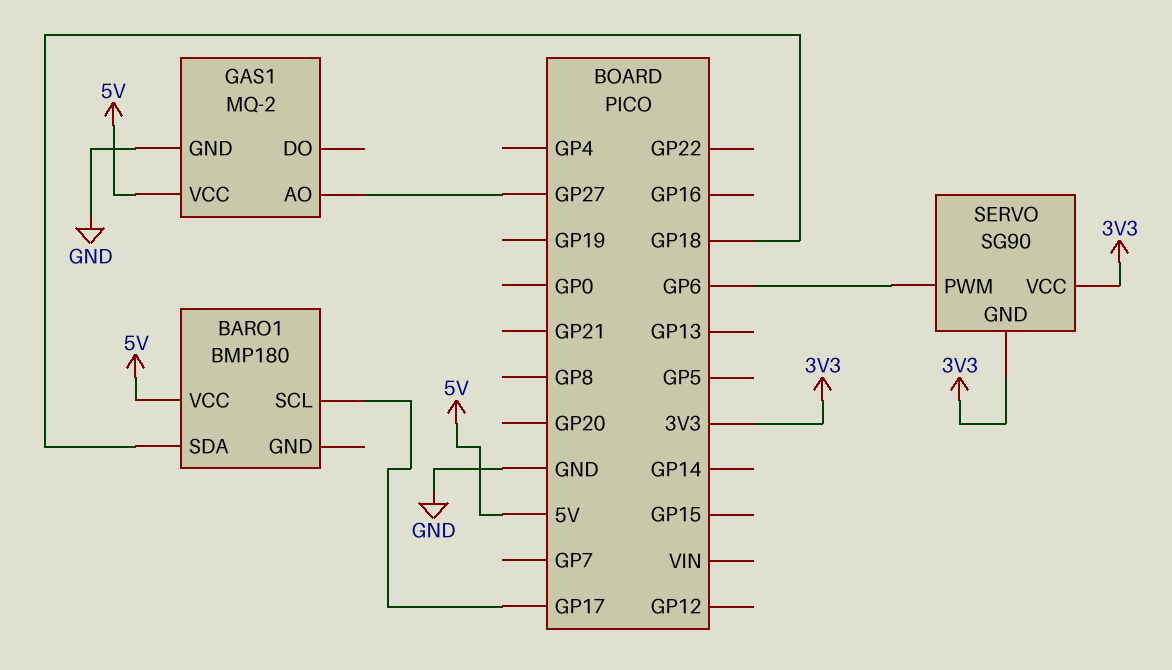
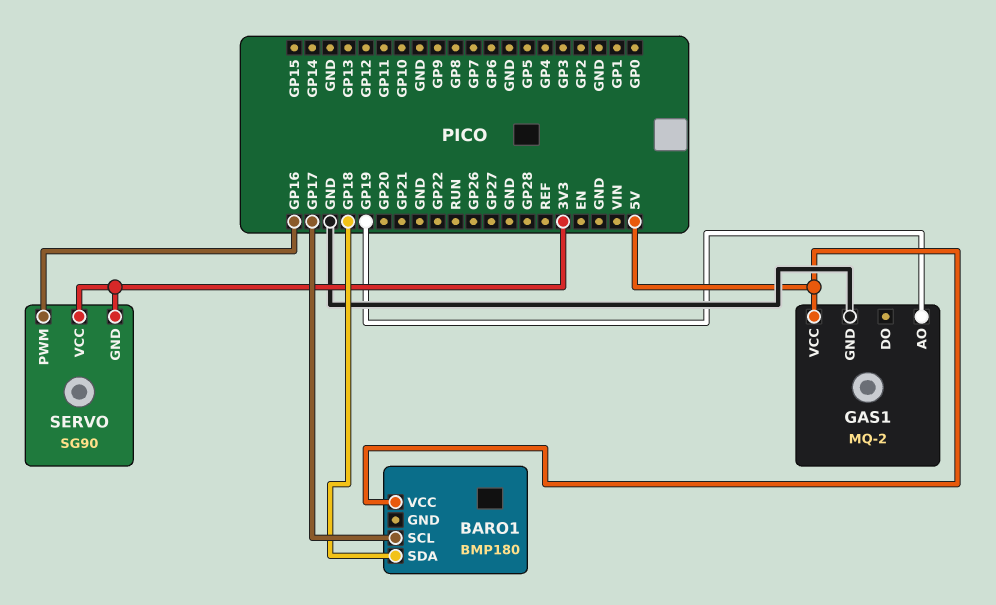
GAS1 pin AO: GP27 -> GP19
SERVO pin PWM: GP6 -> GP16

